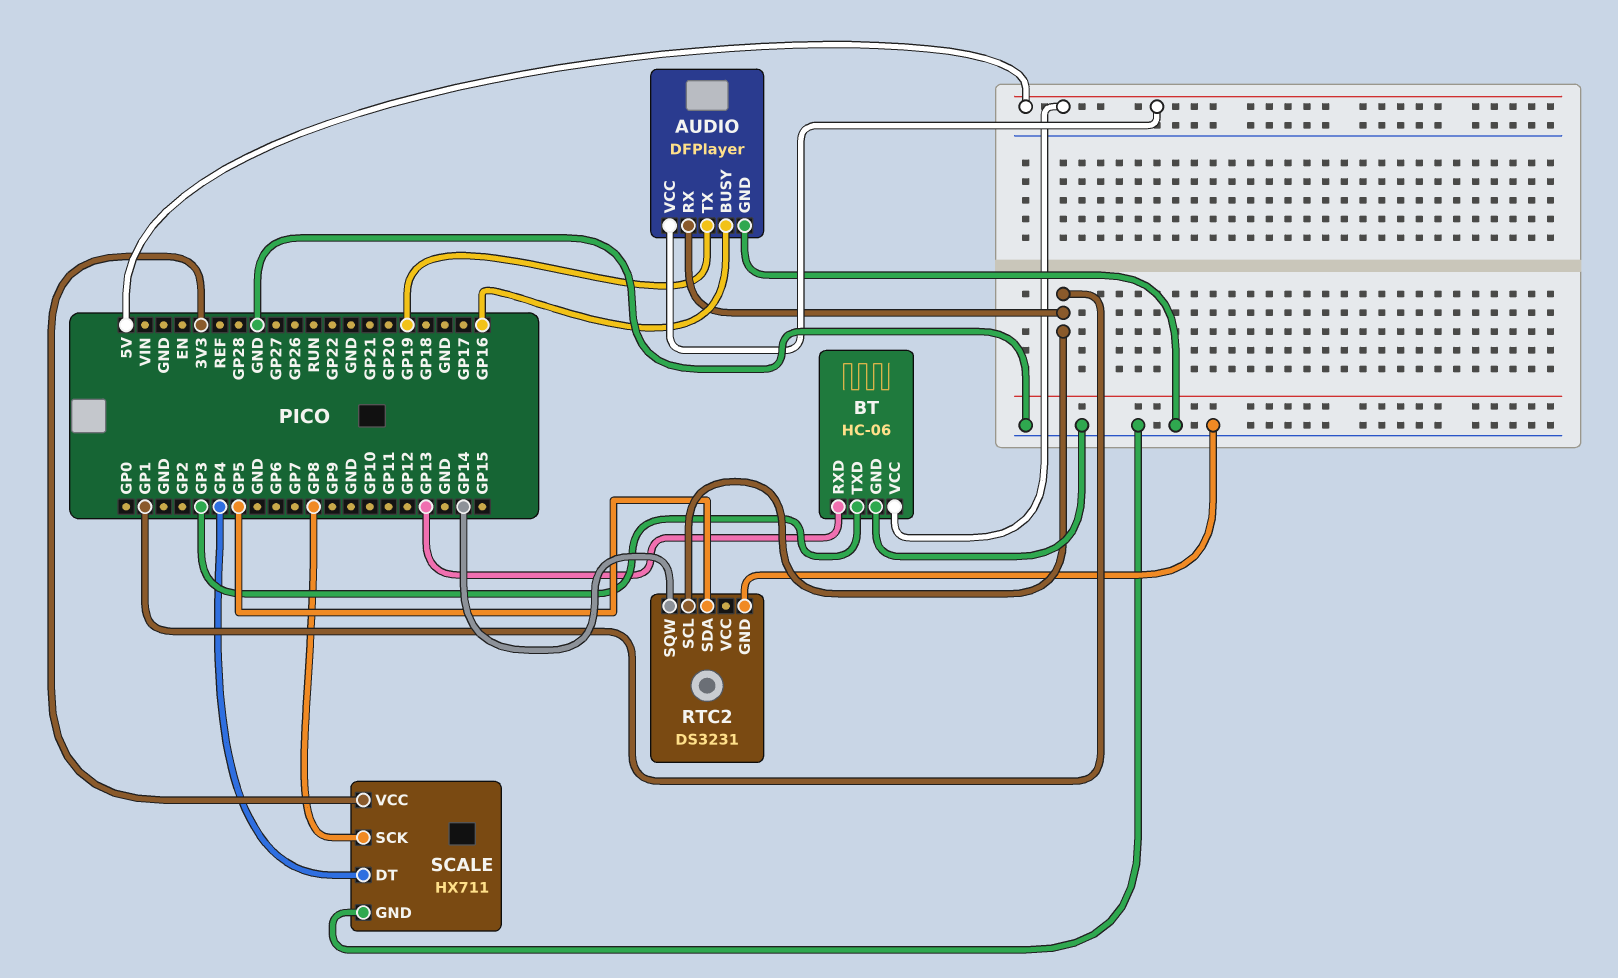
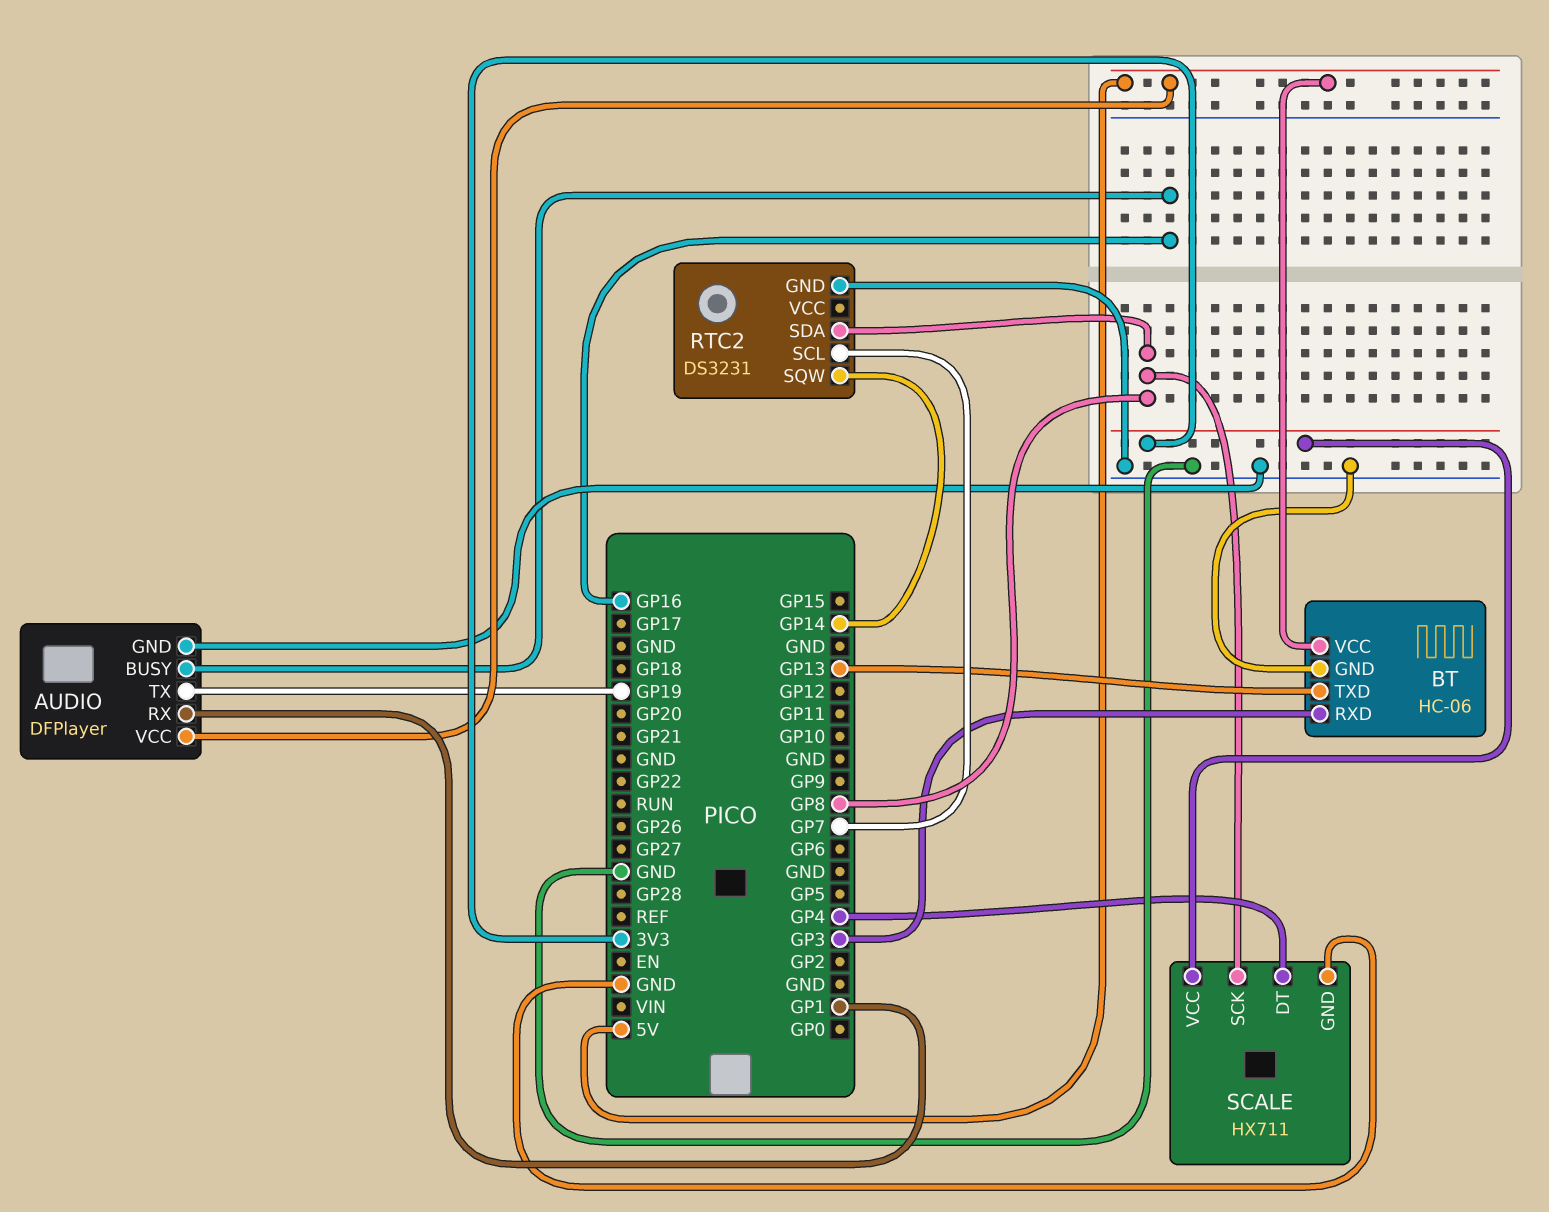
BT pin RXD: GP13 -> GP3
BT pin TXD: GP3 -> GP13
RTC2 pin SCL: GP1 -> GP7
RTC2 pin SDA: GP5 -> GP8

